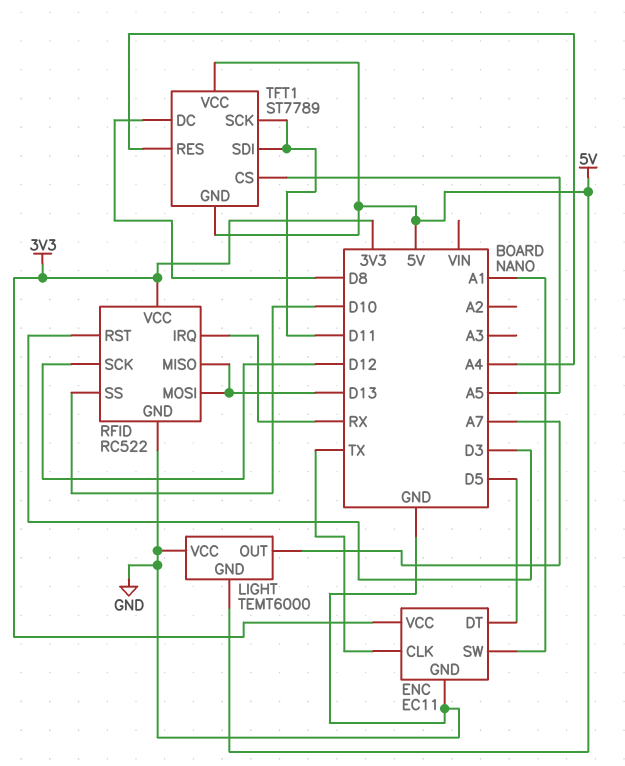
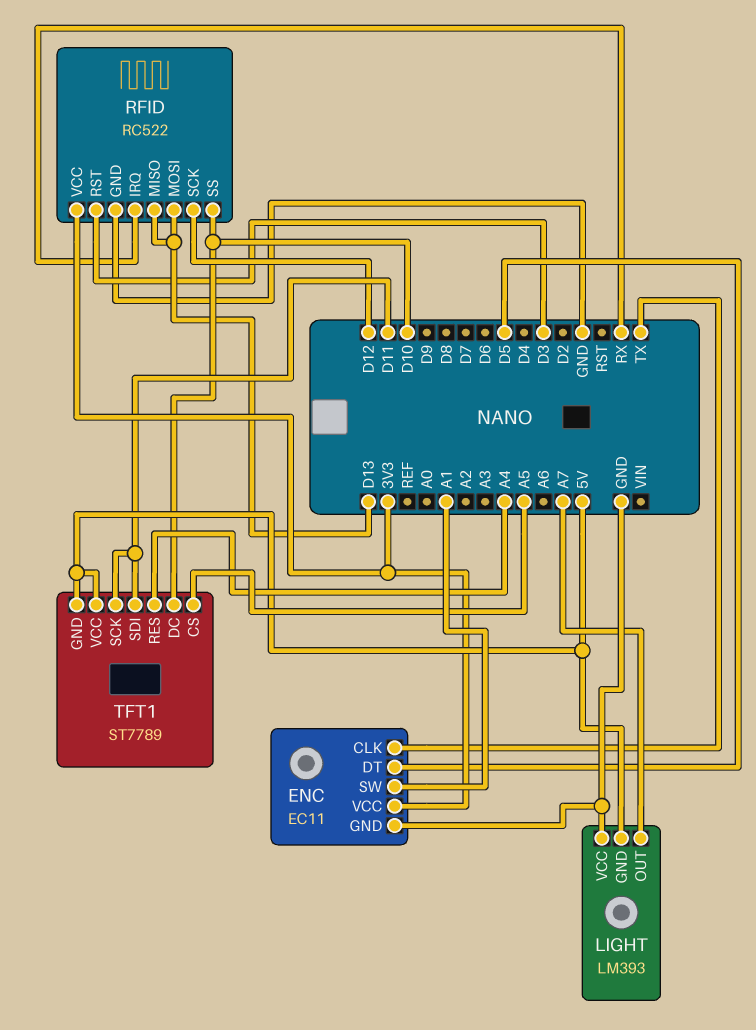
LIGHT: TEMT6000 -> LM393
TFT1 pin DC: D8 -> D10

